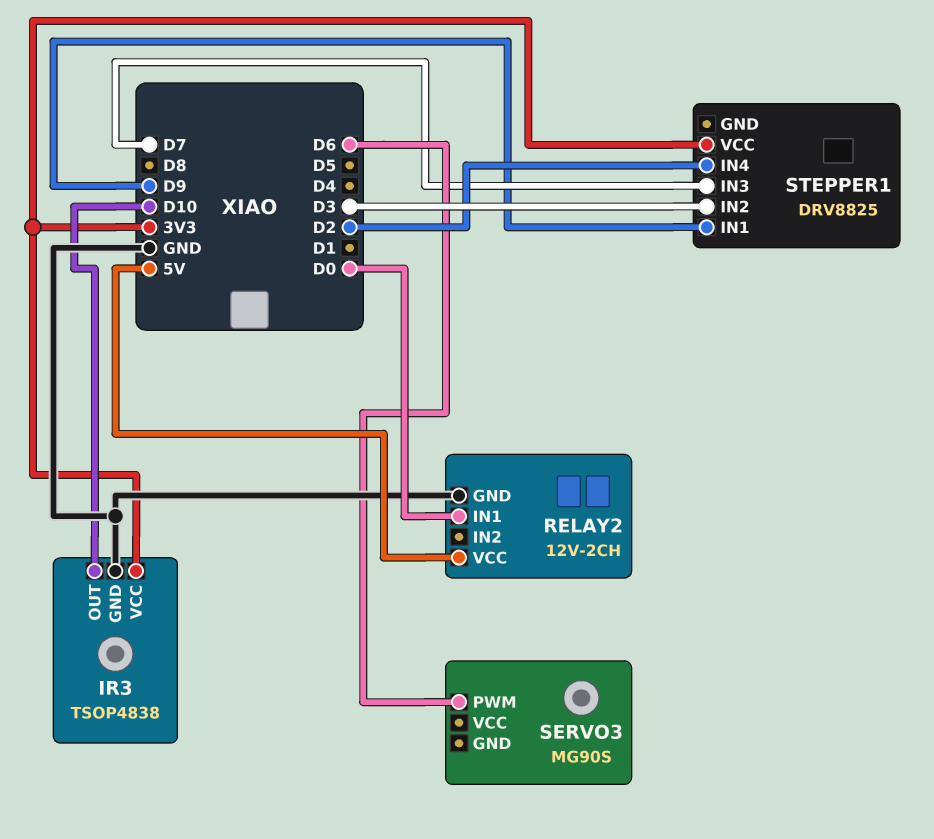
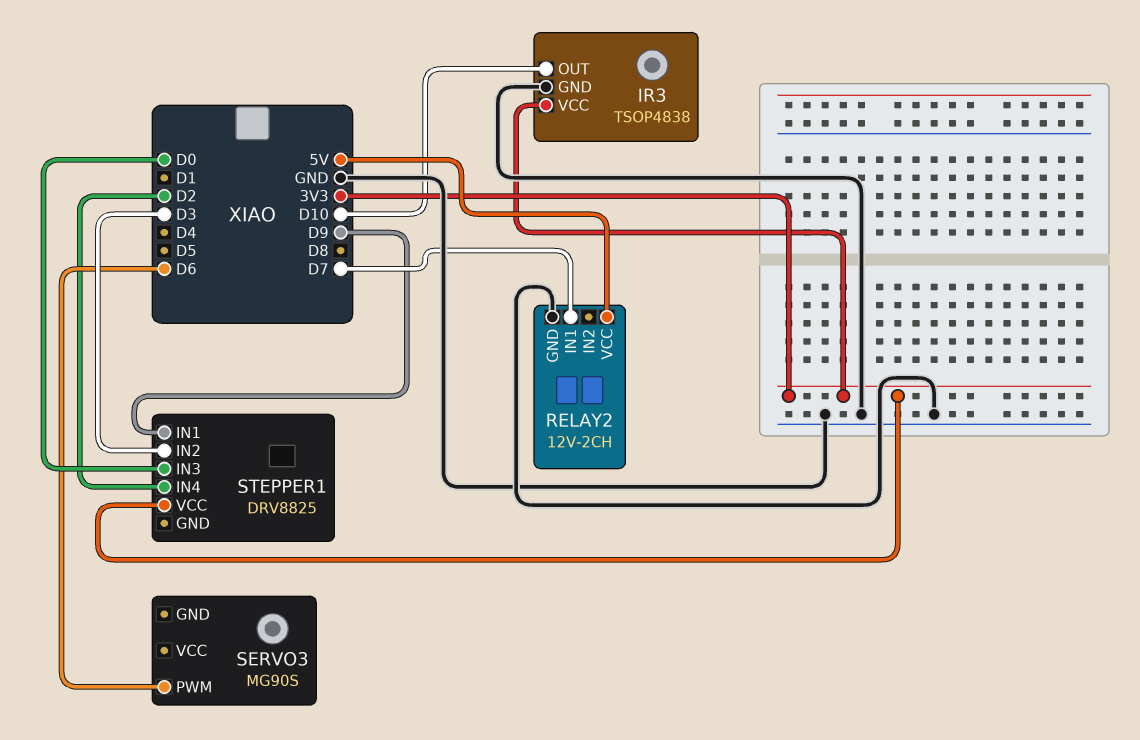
RELAY2 pin IN1: D0 -> D7
STEPPER1 pin IN3: D7 -> D0

